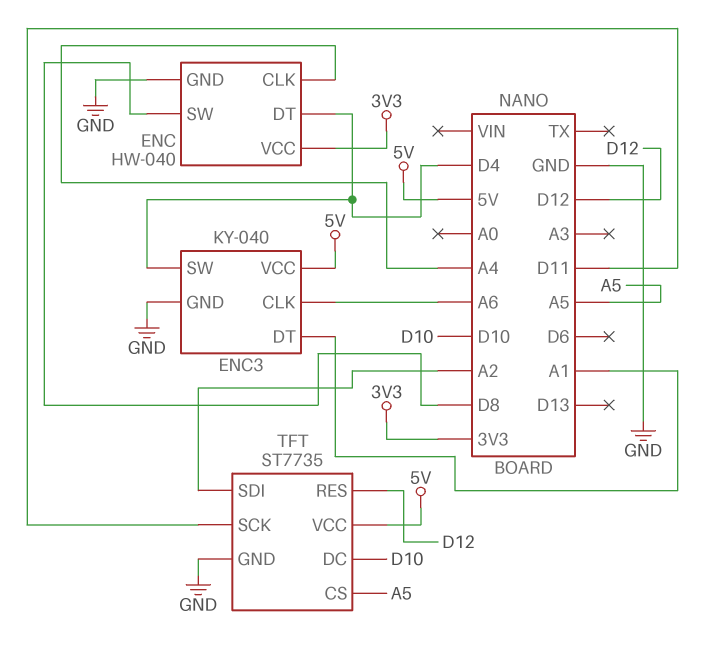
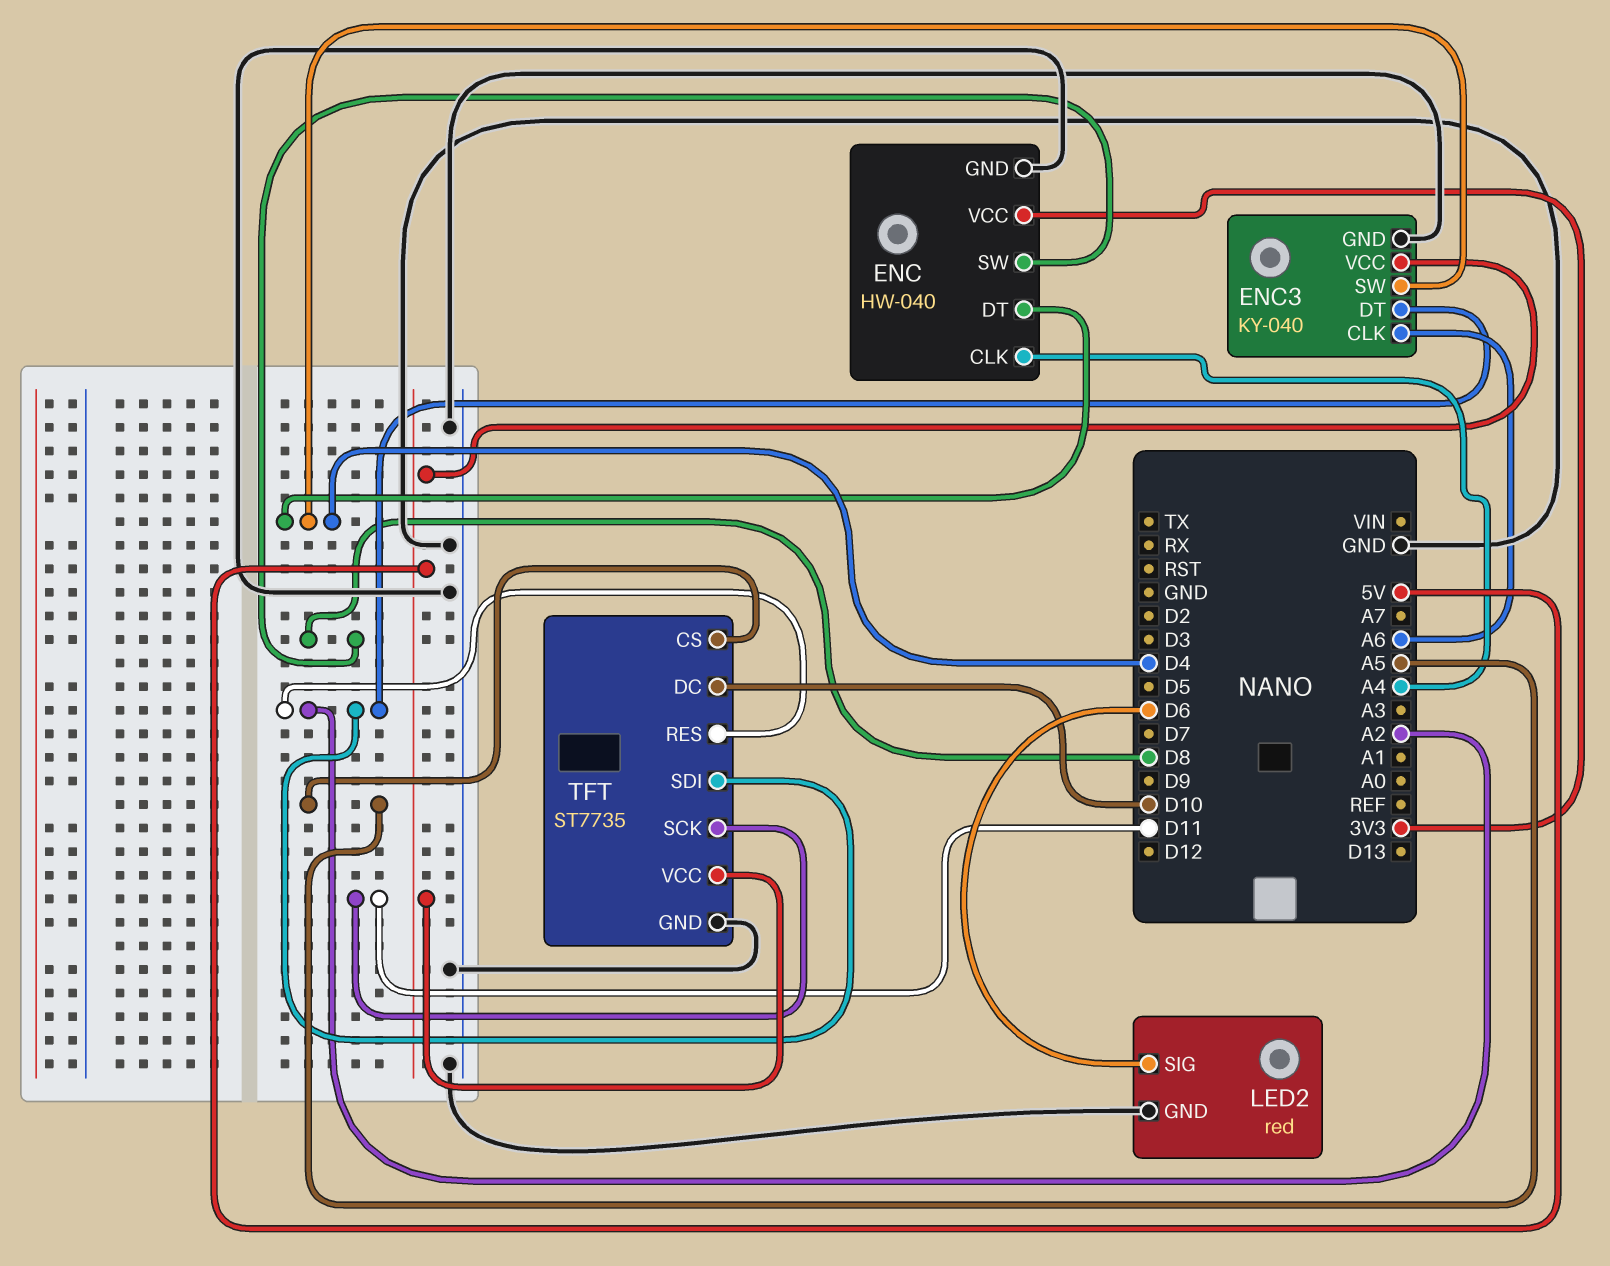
ENC3 pin DT: A1 -> A2
LED2: none -> red
LED2 pin GND: none -> GND
LED2 pin SIG: none -> D6
TFT pin RES: D12 -> A2

